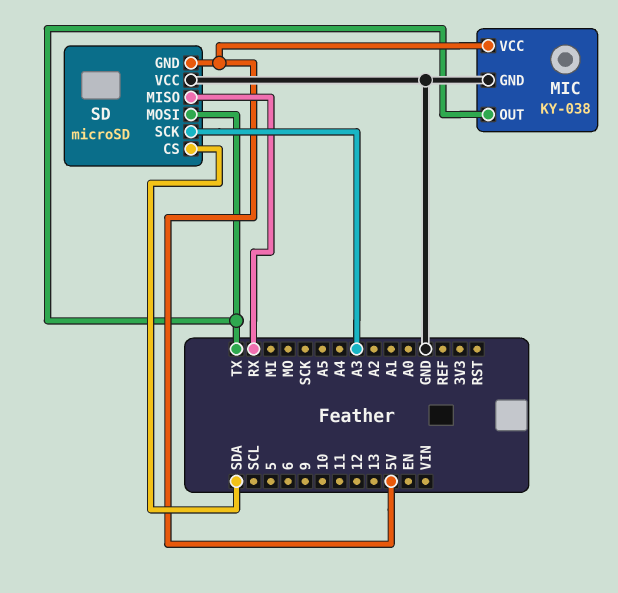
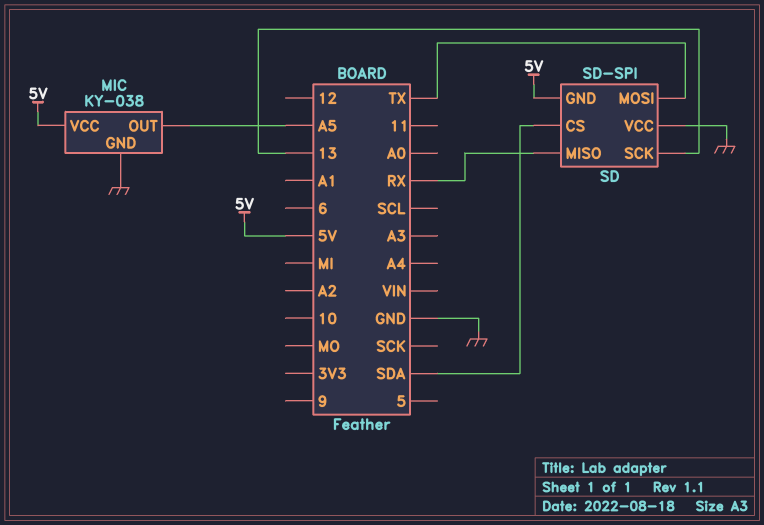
MIC pin OUT: TX -> A5
SD: microSD -> SD-SPI
SD pin SCK: A3 -> 13

